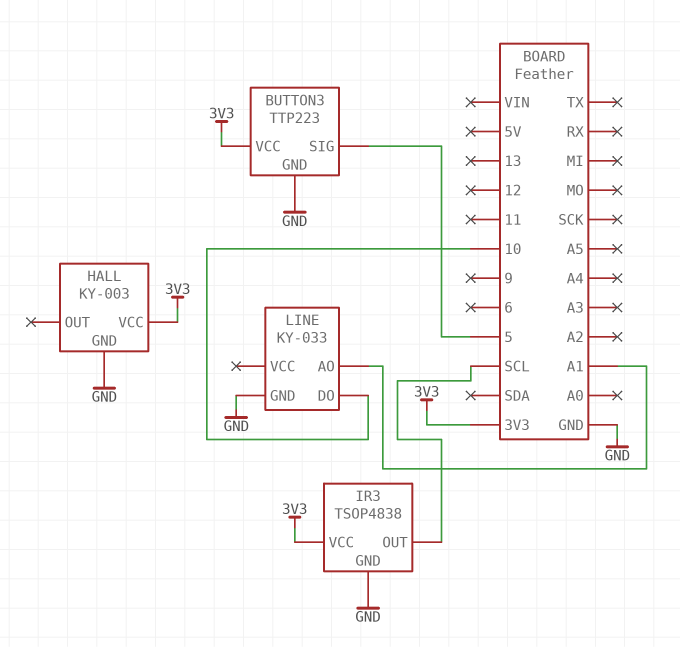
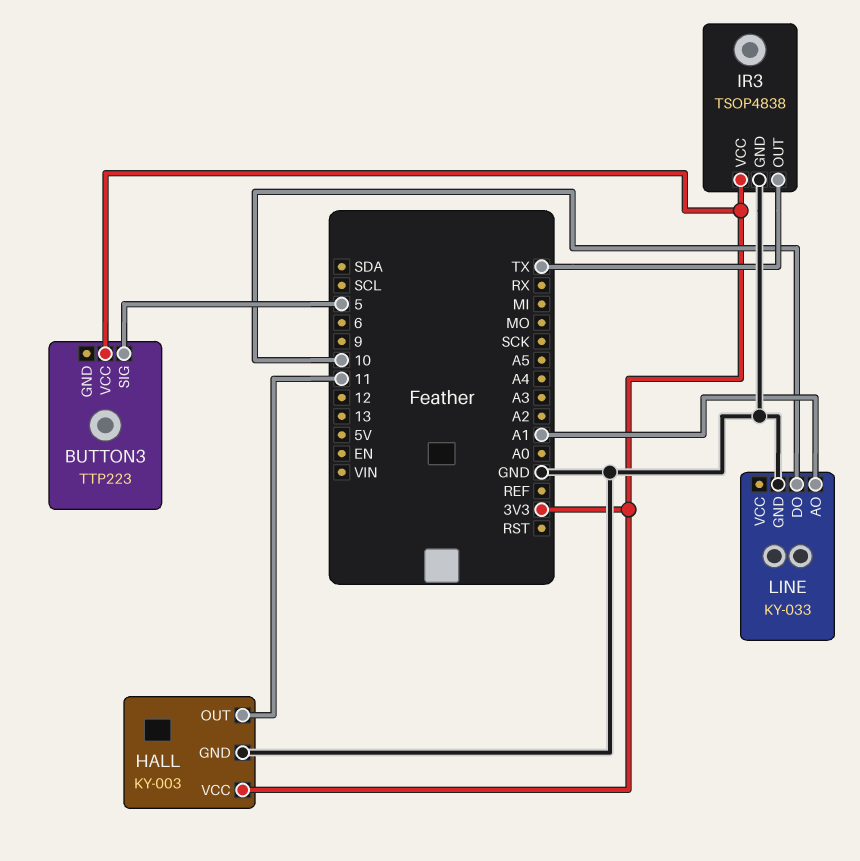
BUTTON3 pin GND: GND -> none
HALL pin OUT: none -> 11
IR3 pin OUT: SCL -> TX

